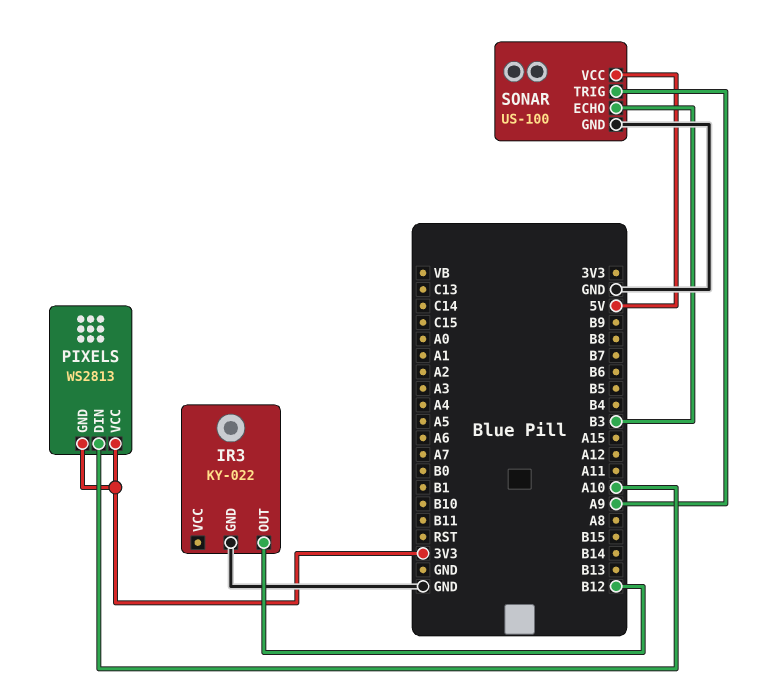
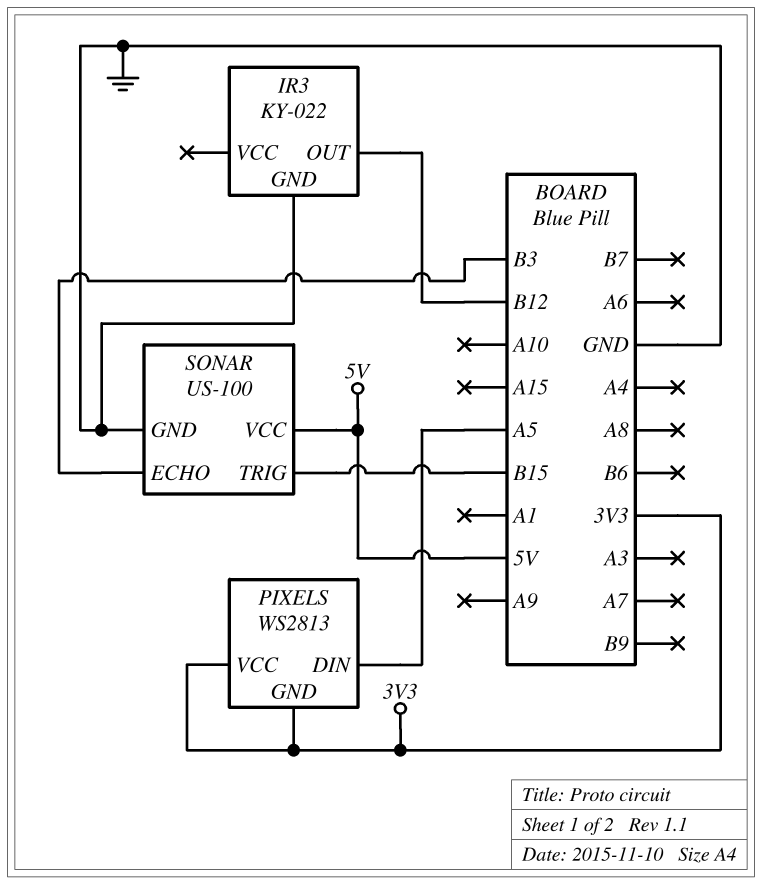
PIXELS pin DIN: A10 -> A5
SONAR pin TRIG: A9 -> B15

